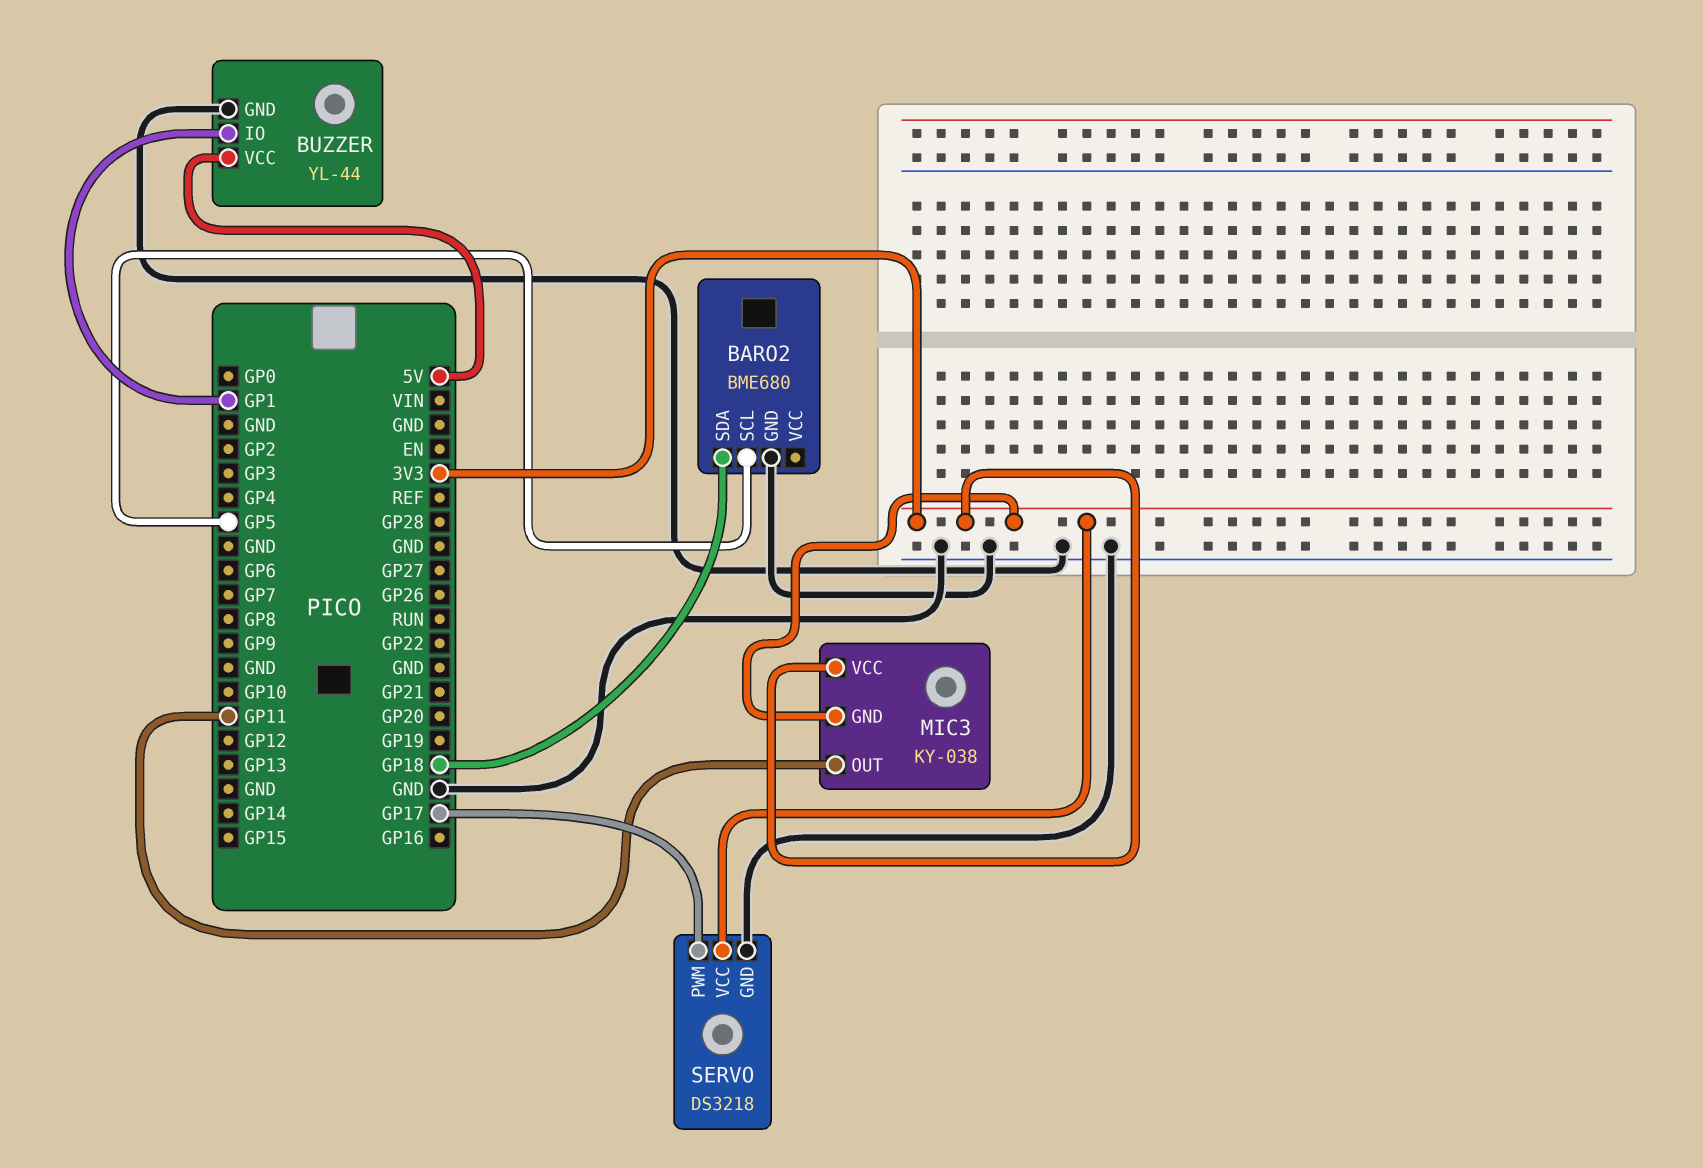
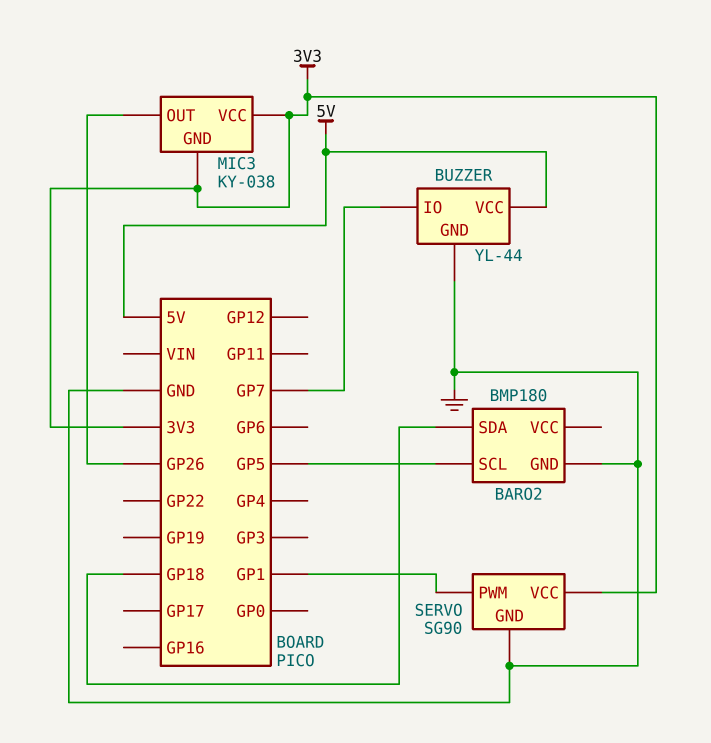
BARO2: BME680 -> BMP180
BUZZER pin IO: GP1 -> GP7
MIC3 pin OUT: GP11 -> GP26
SERVO: DS3218 -> SG90
SERVO pin PWM: GP17 -> GP1

